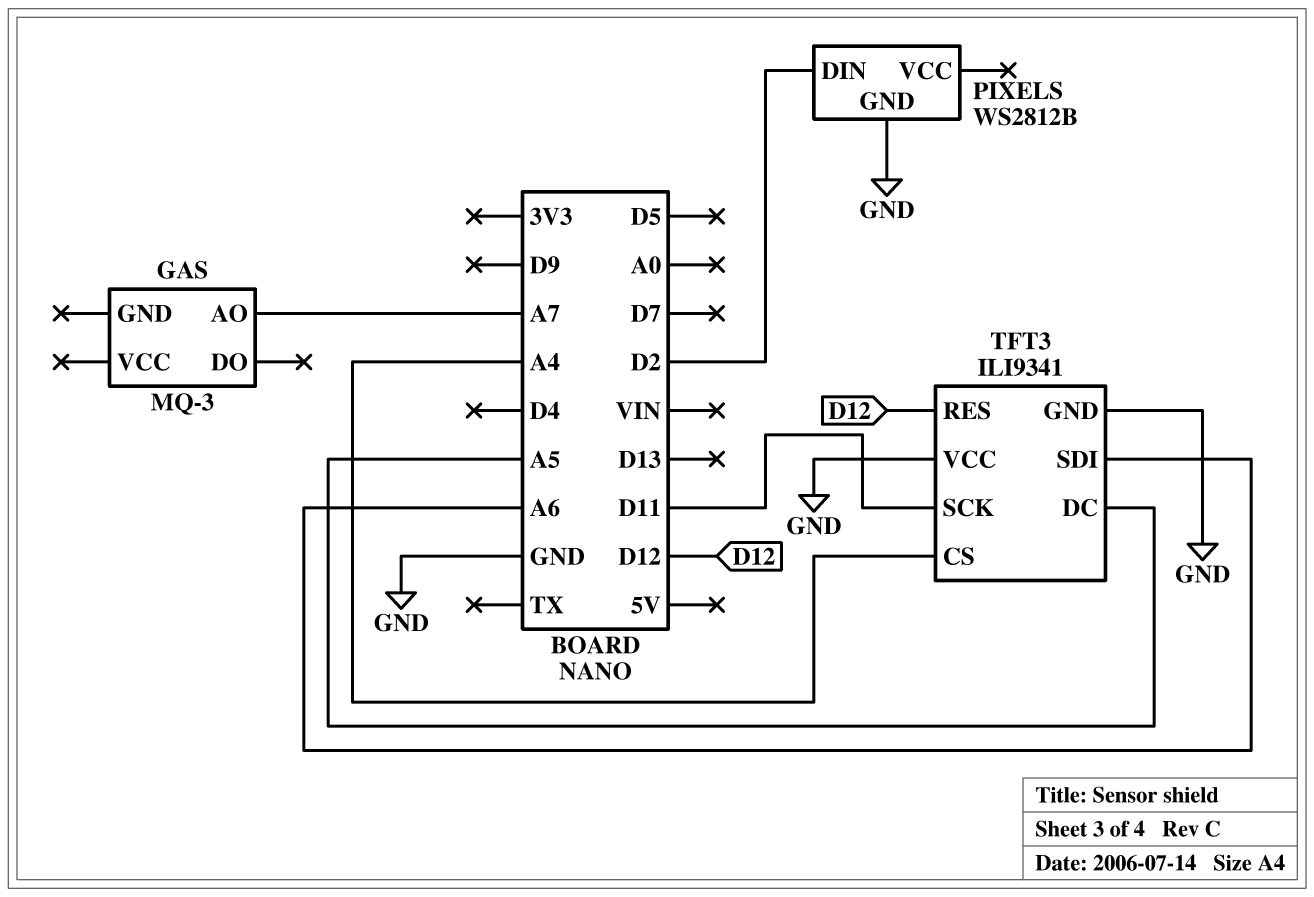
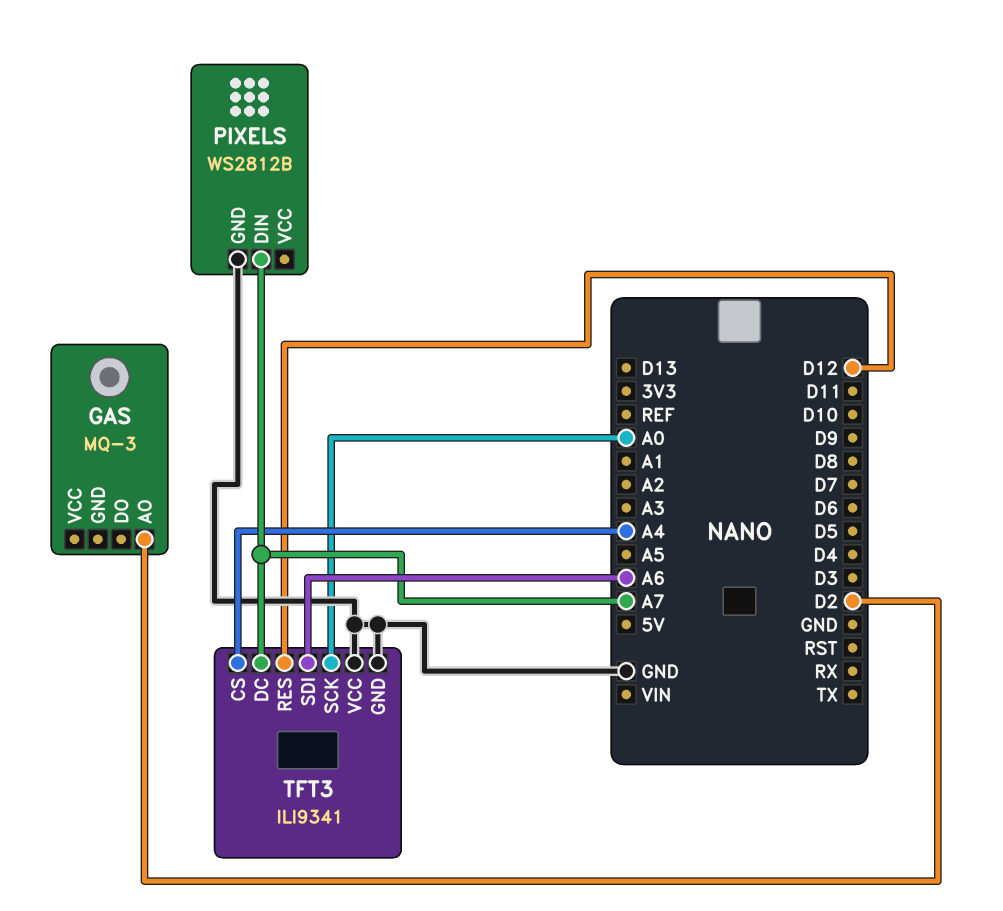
GAS pin AO: A7 -> D2
PIXELS pin DIN: D2 -> A7
TFT3 pin DC: A5 -> A7
TFT3 pin SCK: D11 -> A0

